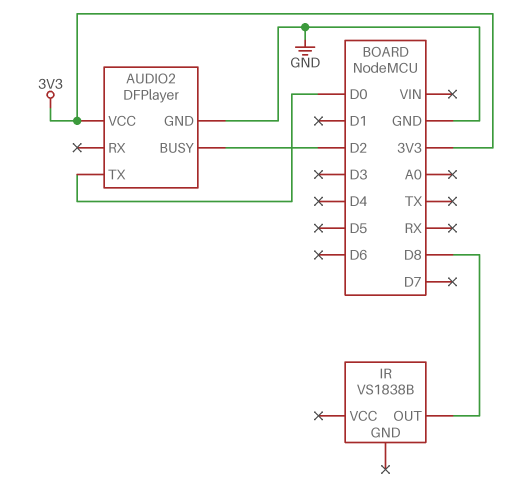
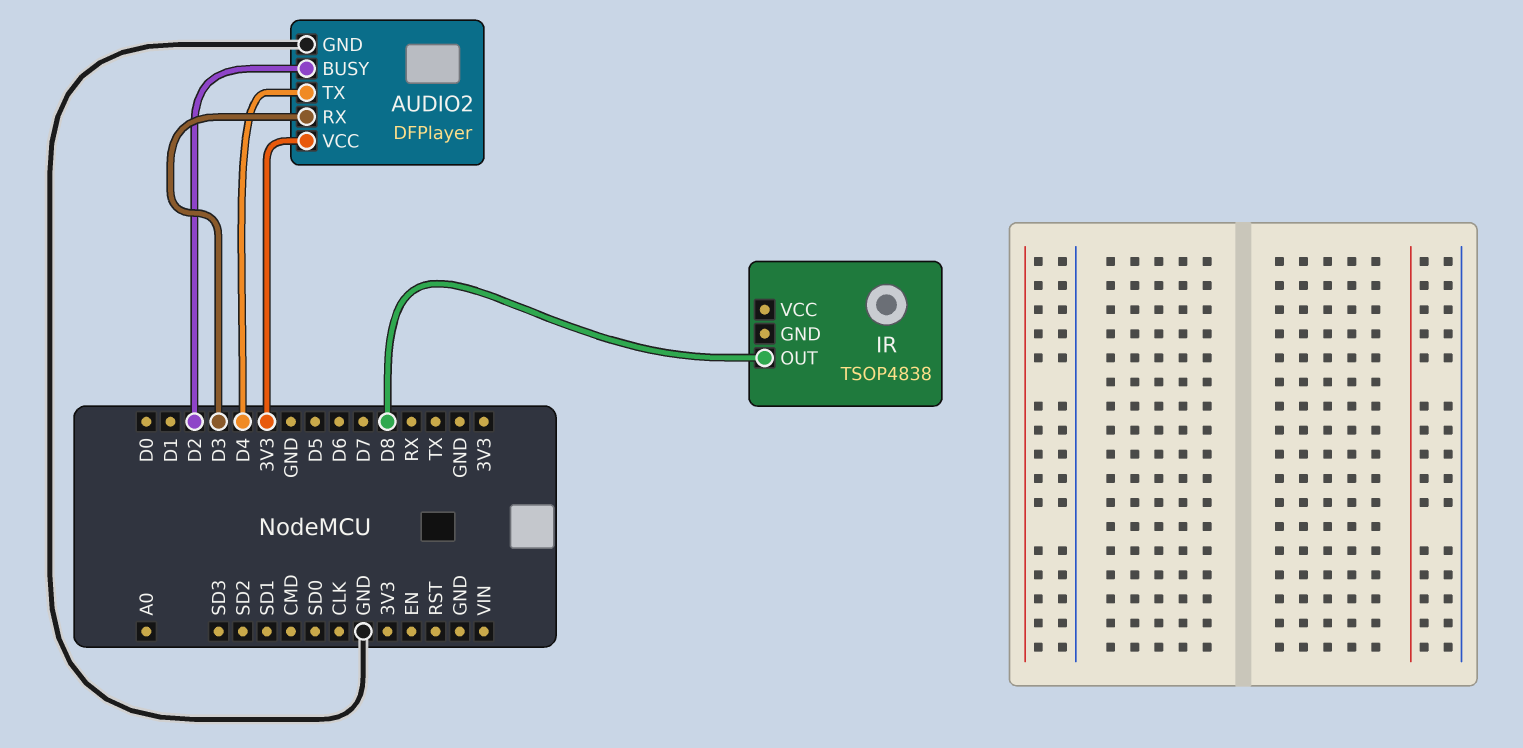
AUDIO2 pin RX: none -> D3
AUDIO2 pin TX: D0 -> D4
IR: VS1838B -> TSOP4838

